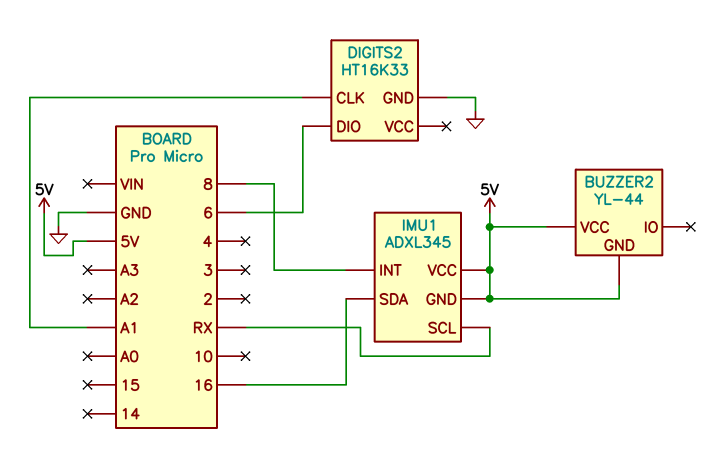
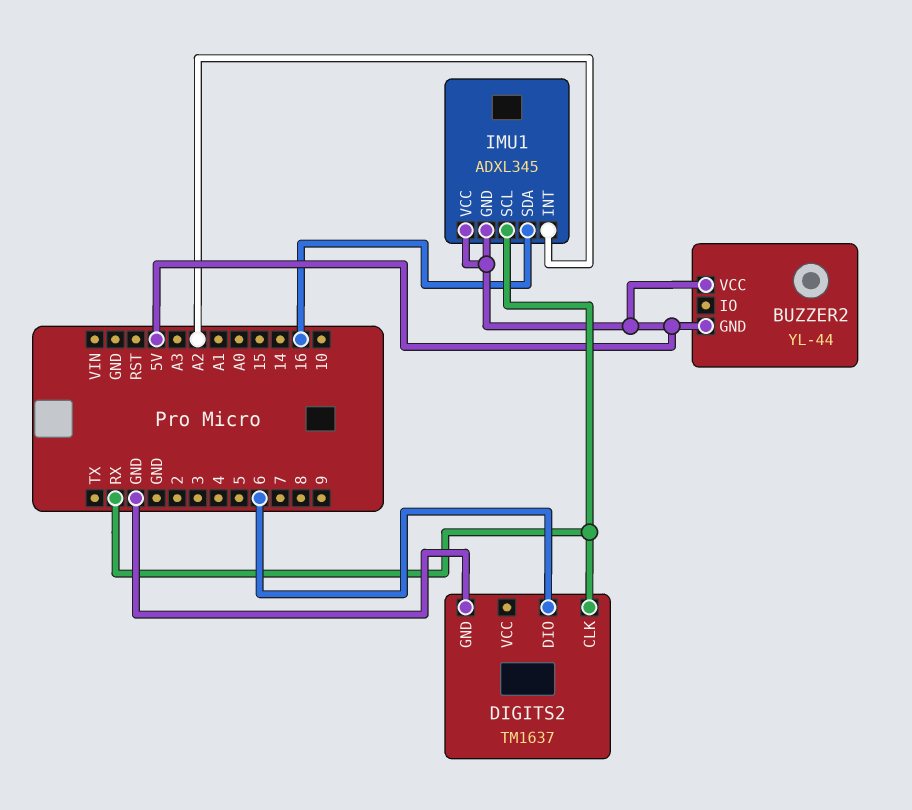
DIGITS2: HT16K33 -> TM1637
DIGITS2 pin CLK: A1 -> RX
IMU1 pin INT: 8 -> A2

